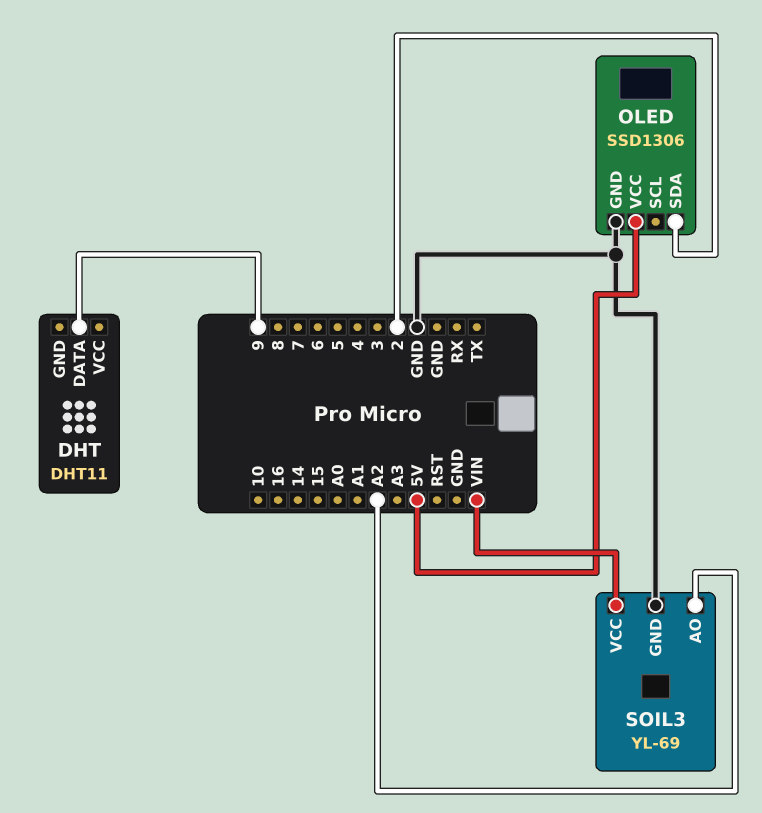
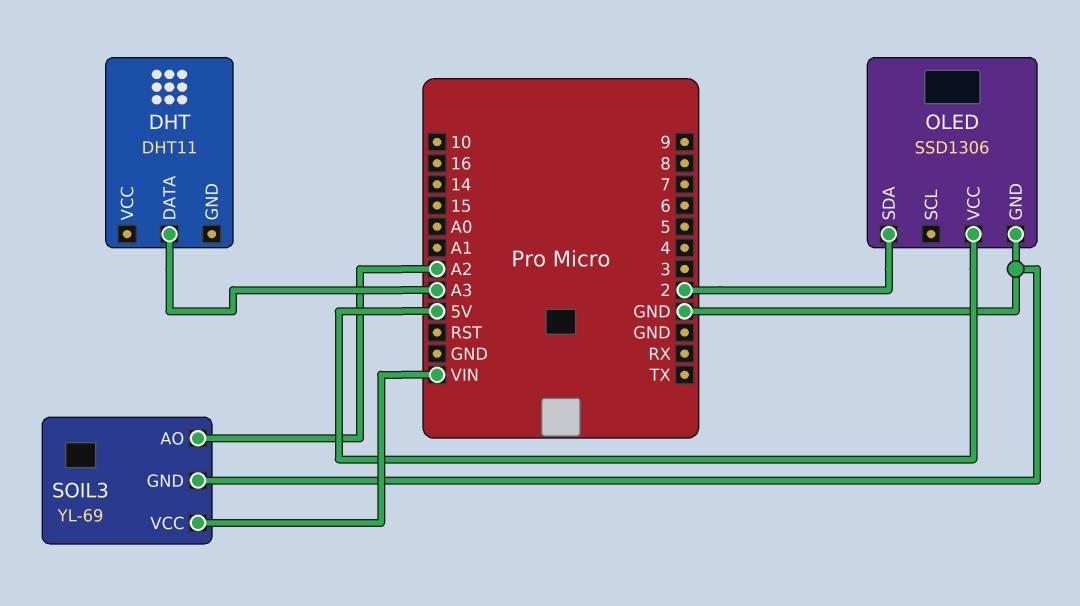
DHT pin DATA: 9 -> A3

